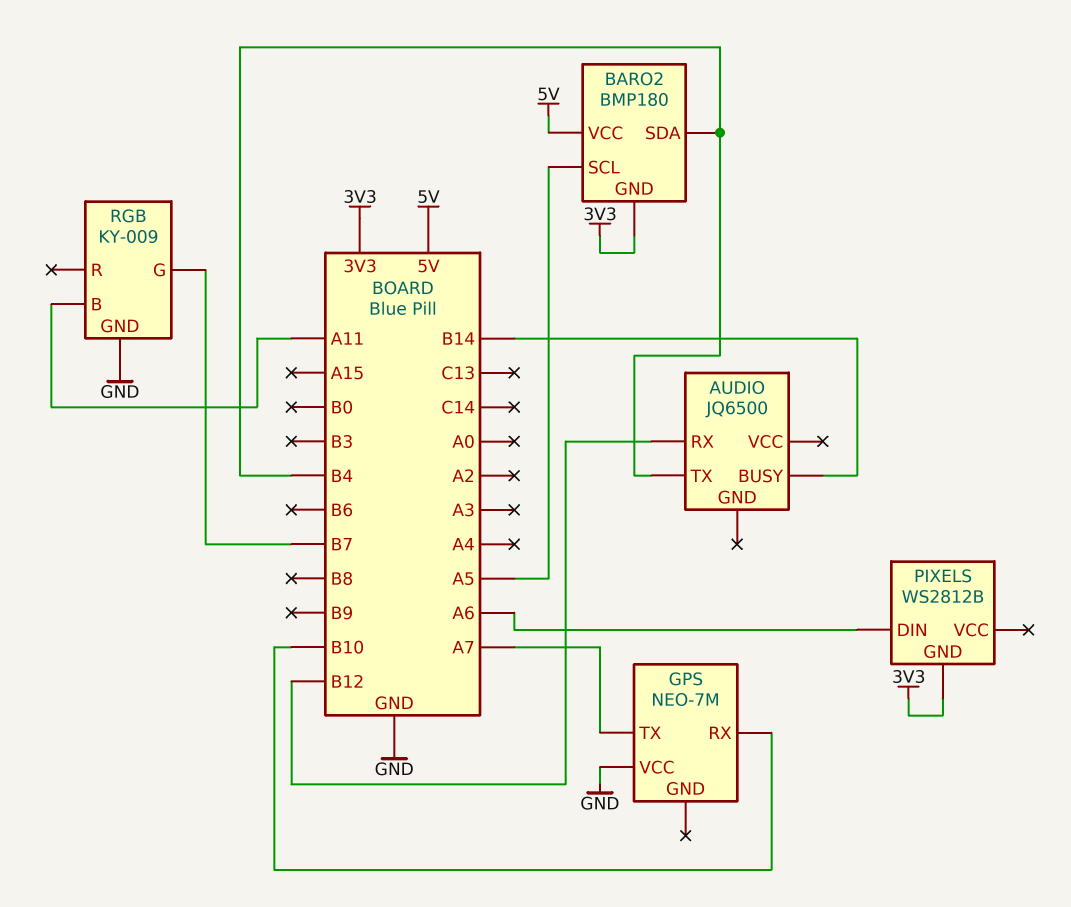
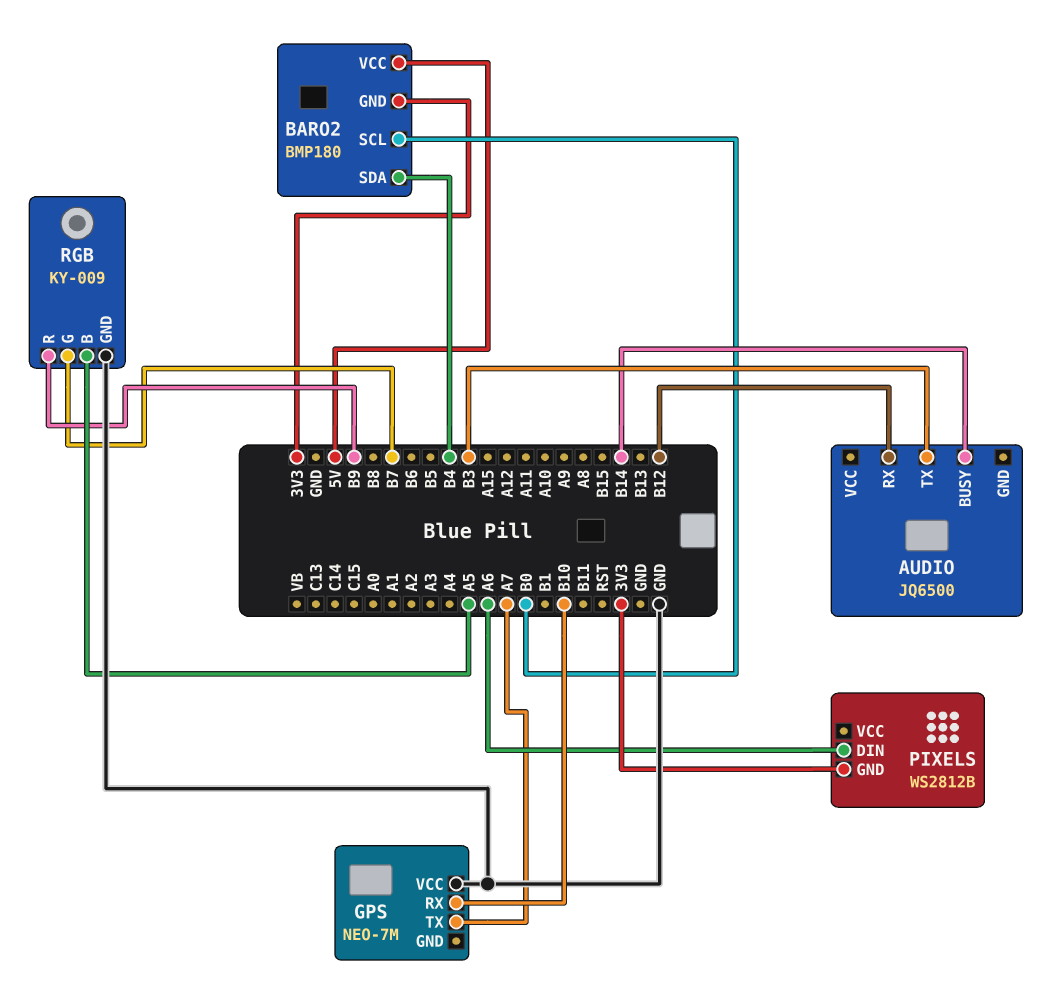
AUDIO pin TX: B4 -> B3
BARO2 pin SCL: A5 -> B0
RGB pin B: A11 -> A5
RGB pin R: none -> B9

